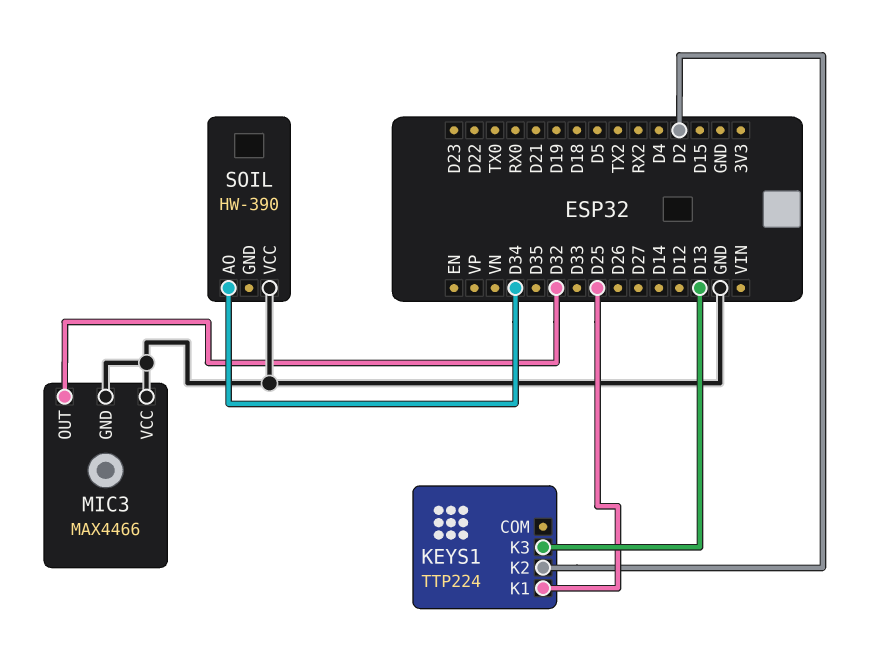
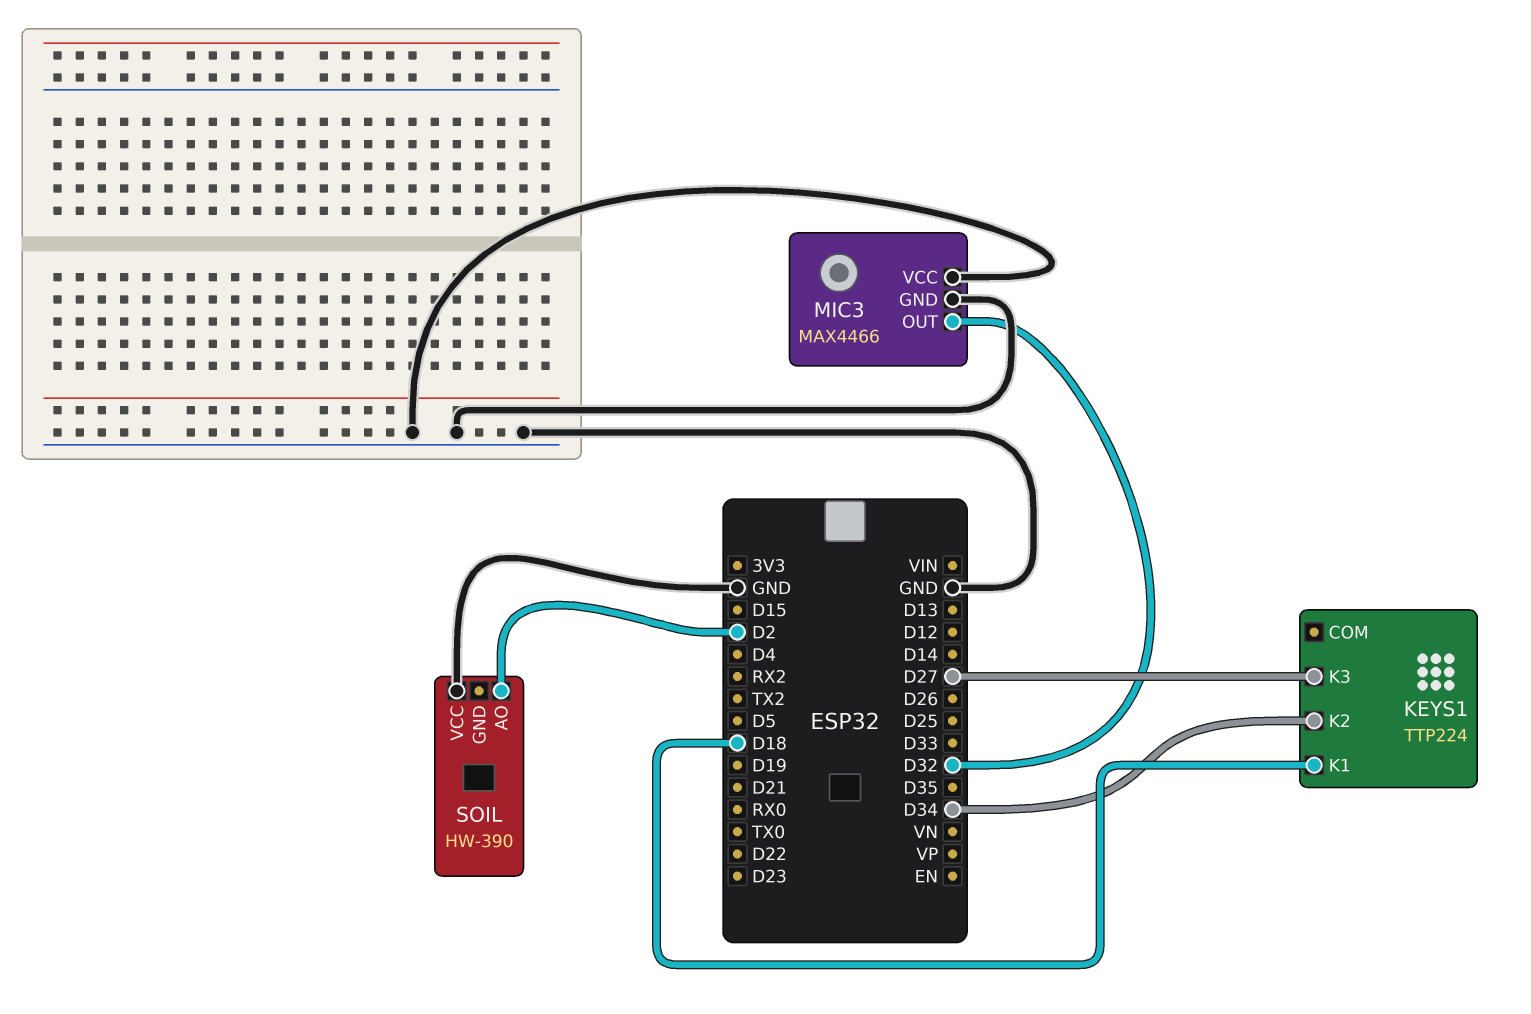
KEYS1 pin K1: D25 -> D18
KEYS1 pin K2: D2 -> D34
KEYS1 pin K3: D13 -> D27
SOIL pin AO: D34 -> D2

